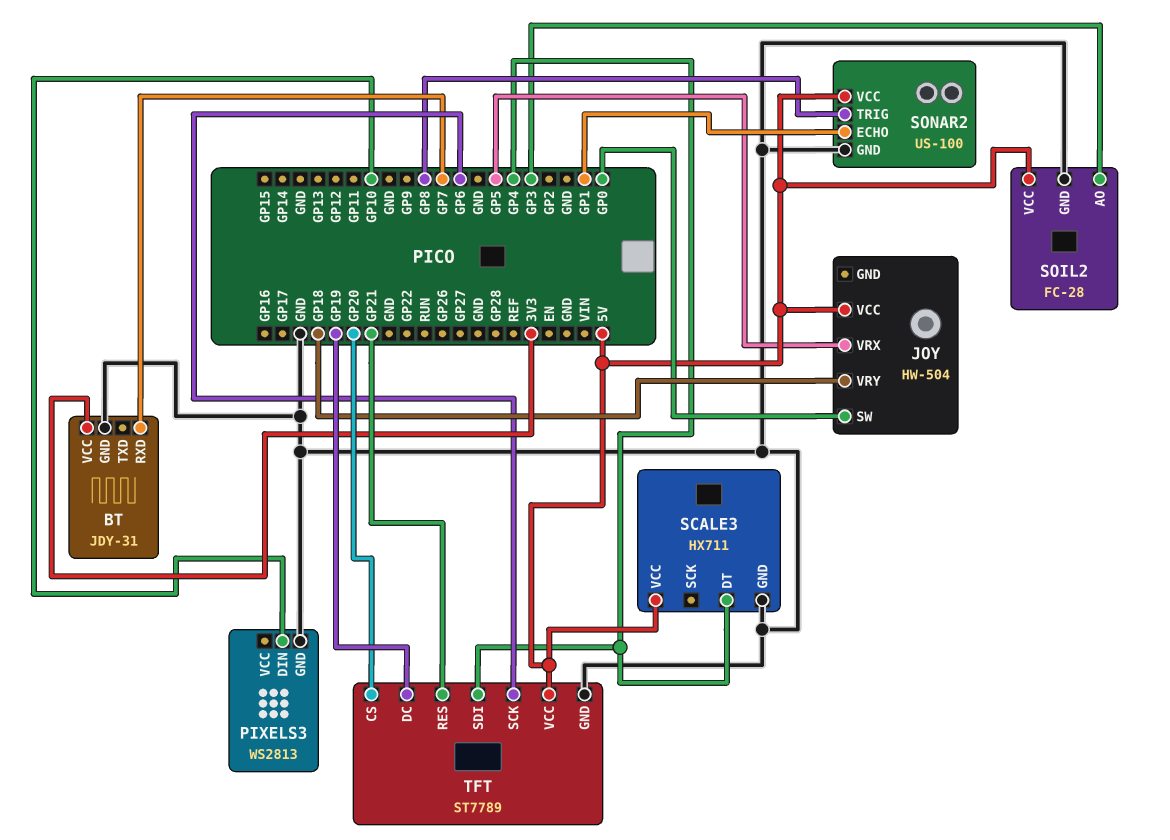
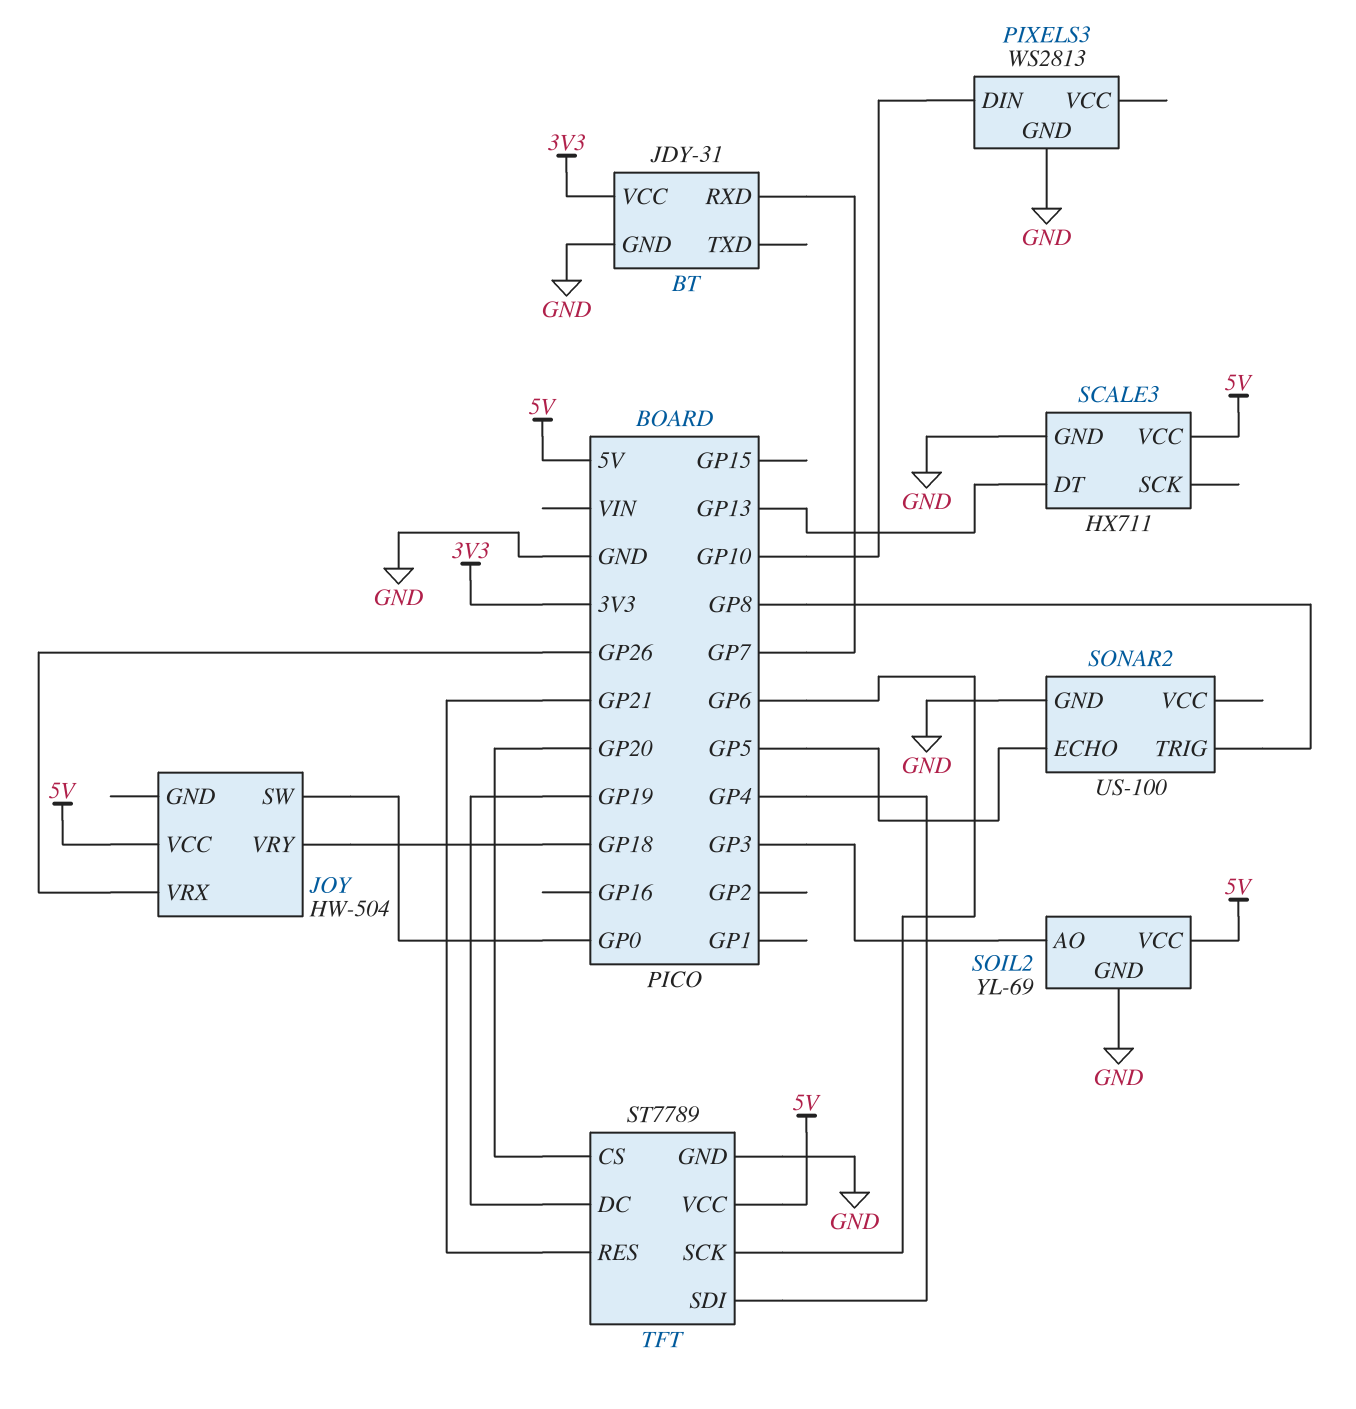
JOY pin VRX: GP5 -> GP26
SCALE3 pin DT: GP4 -> GP13
SOIL2: FC-28 -> YL-69
SONAR2 pin ECHO: GP1 -> GP5
SONAR2 pin VCC: 5V -> none

